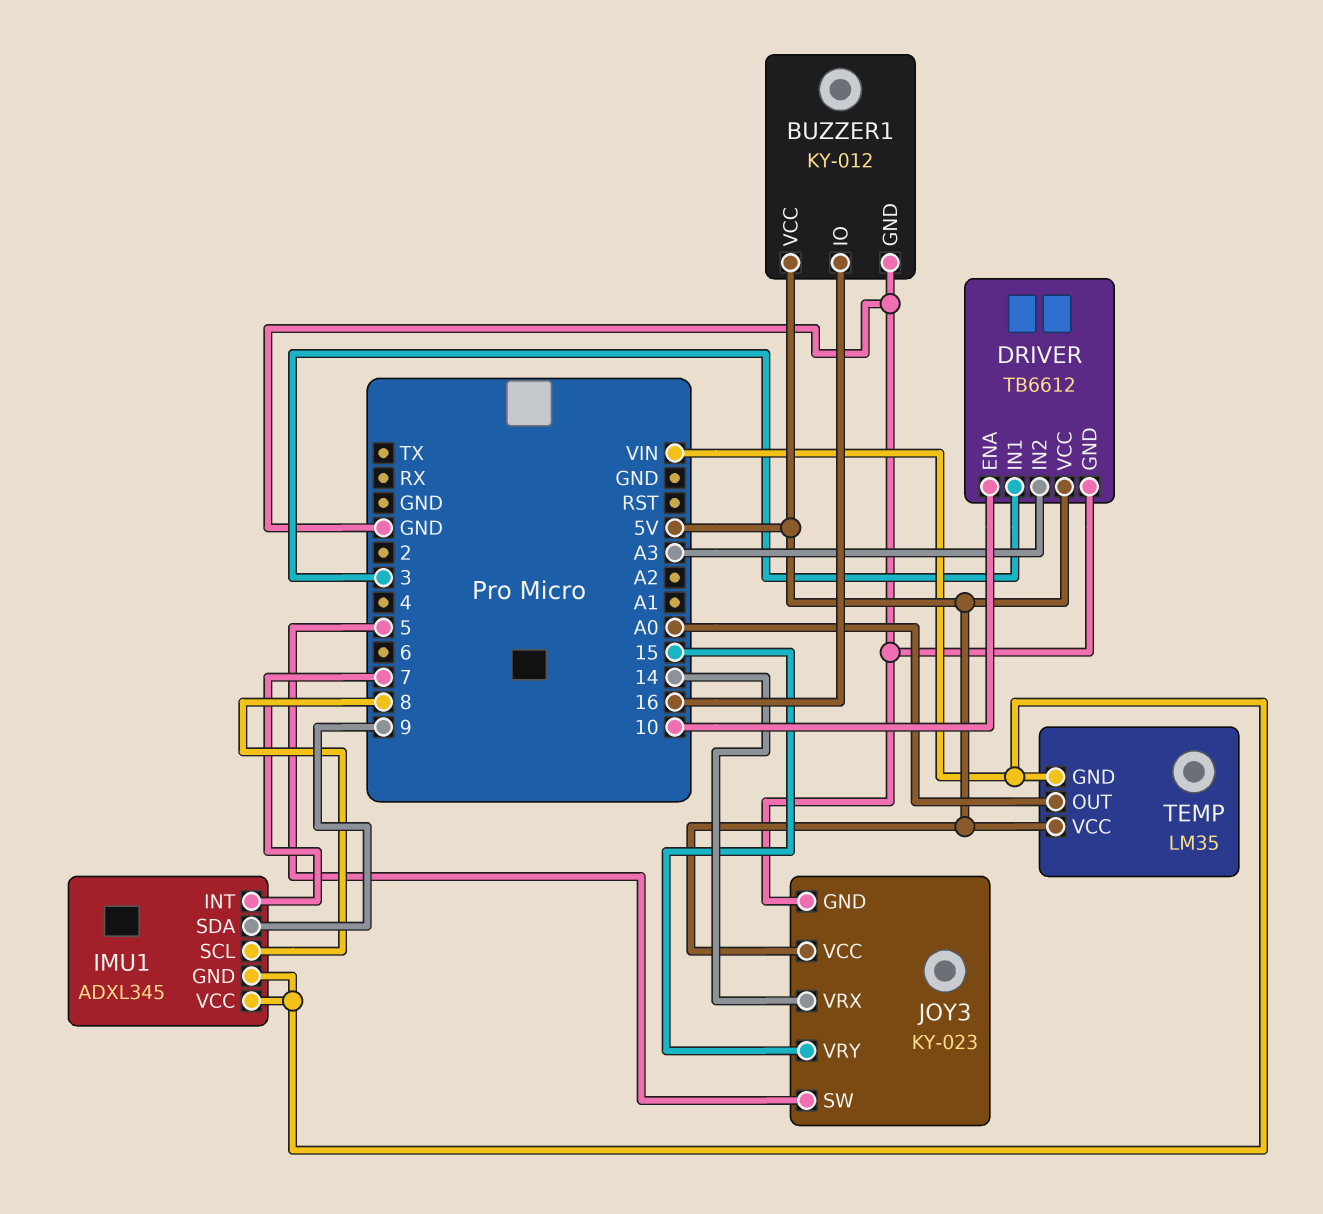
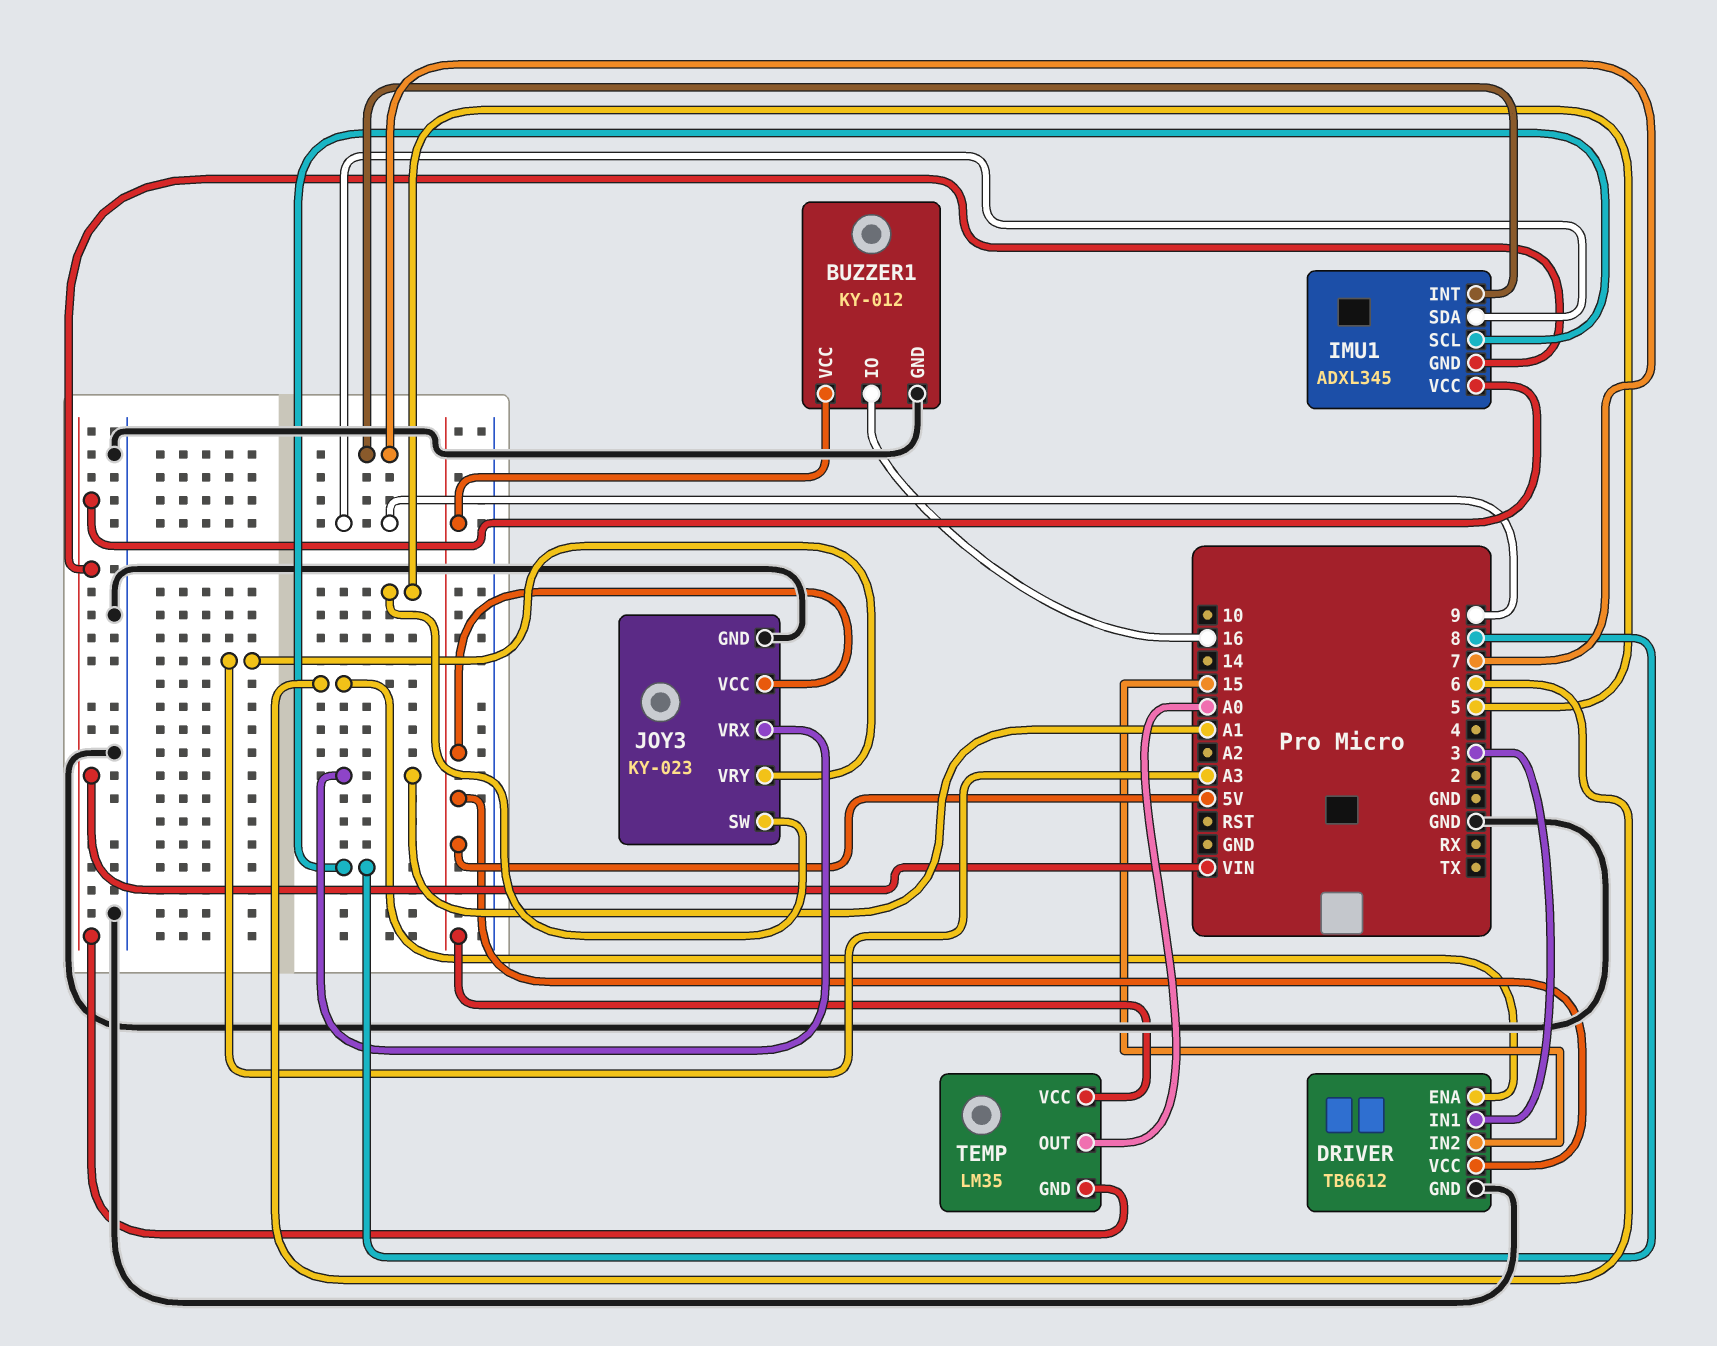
DRIVER pin ENA: 10 -> 6
DRIVER pin IN2: A3 -> 15
JOY3 pin VRX: 14 -> A1
JOY3 pin VRY: 15 -> A3

